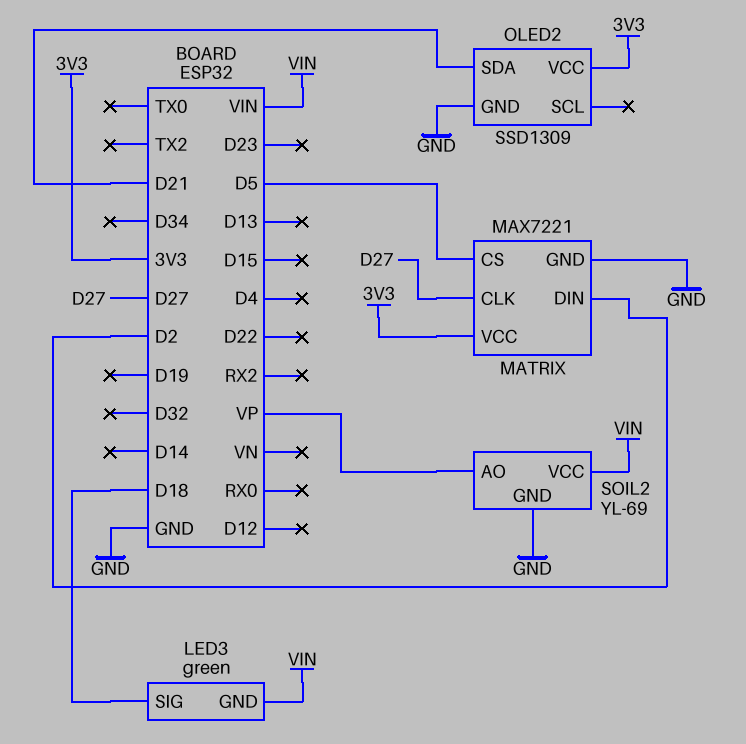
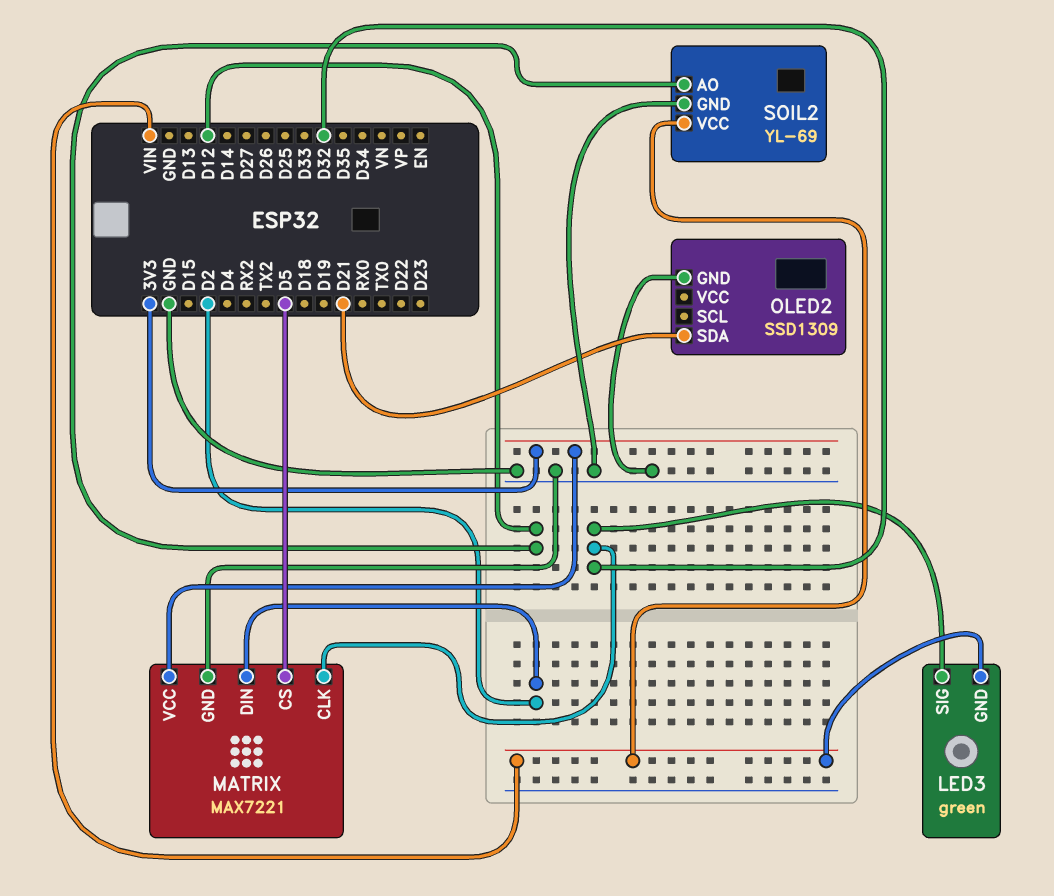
LED3 pin SIG: D18 -> D32
MATRIX pin CLK: D27 -> D32
OLED2 pin VCC: 3V3 -> none
SOIL2 pin AO: VP -> D12

